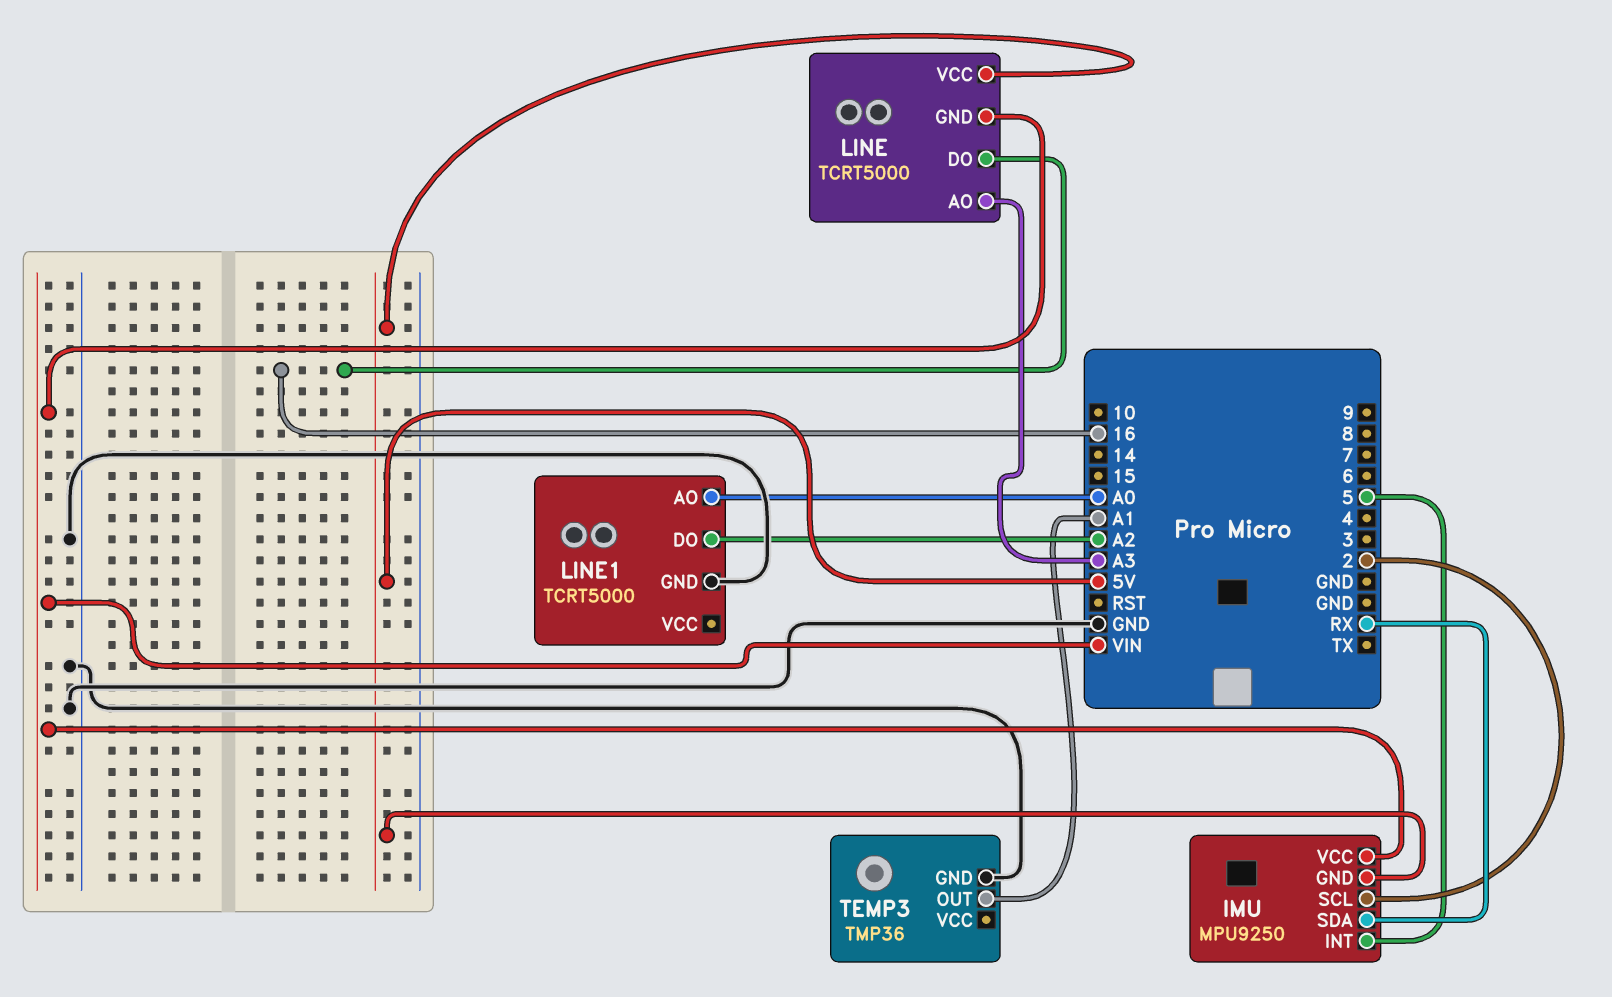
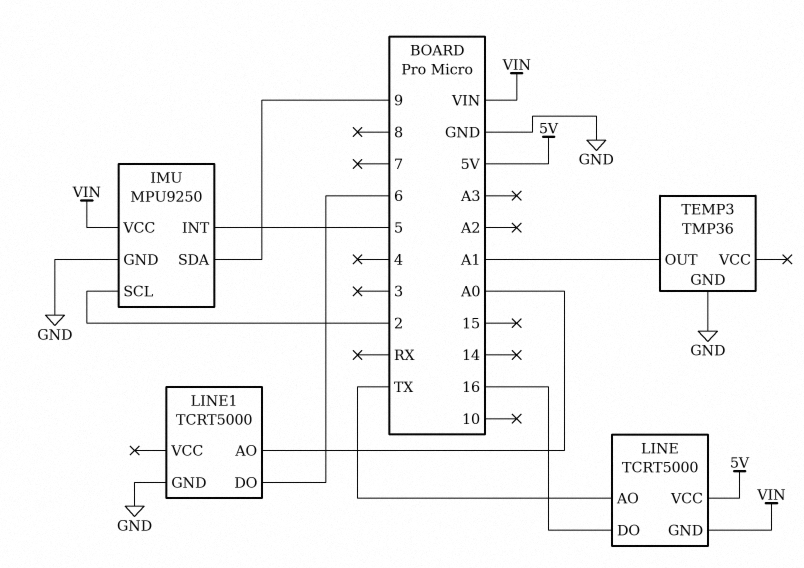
IMU pin GND: 5V -> GND
IMU pin SDA: RX -> 9
LINE pin AO: A3 -> TX
LINE1 pin DO: A2 -> 6

